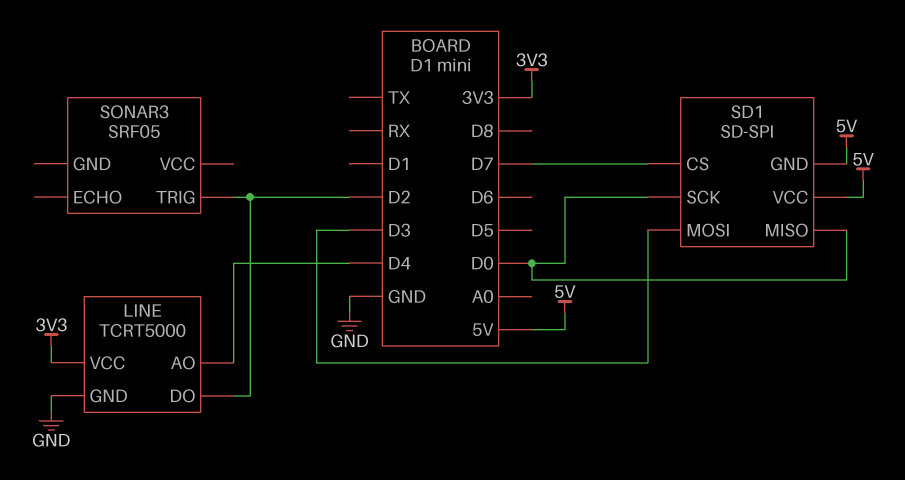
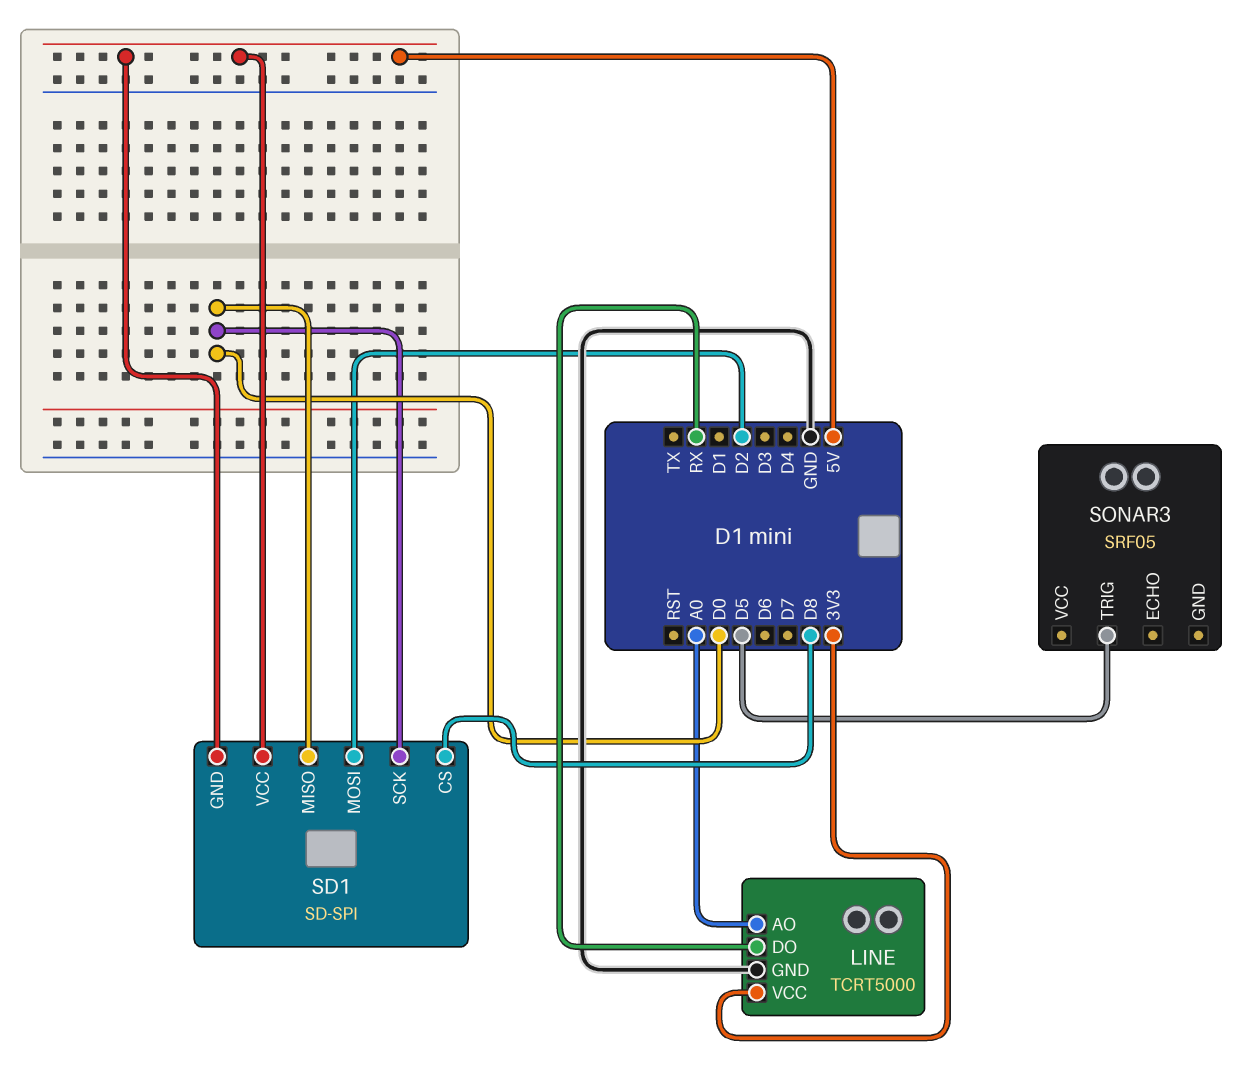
LINE pin AO: D4 -> A0
LINE pin DO: D2 -> RX
SD1 pin CS: D7 -> D8
SD1 pin MOSI: D3 -> D2
SONAR3 pin TRIG: D2 -> D5

